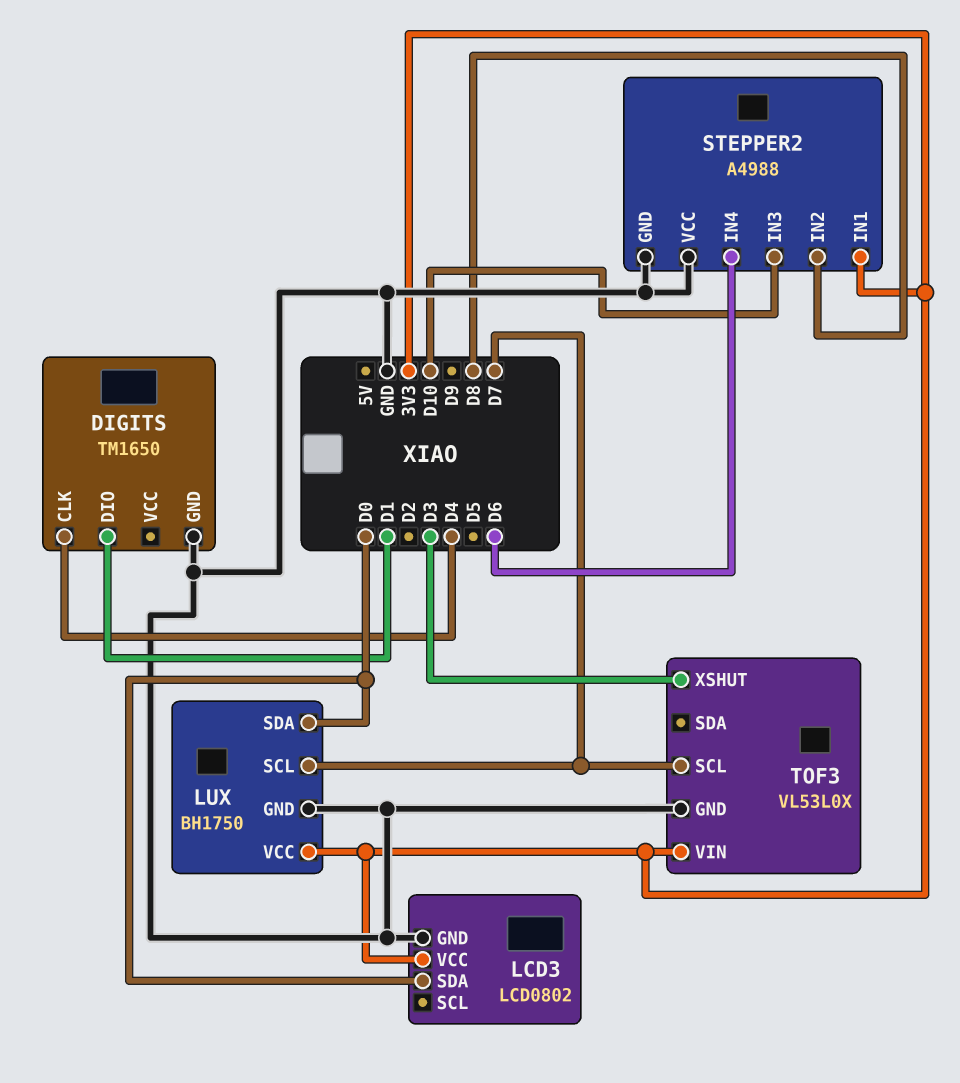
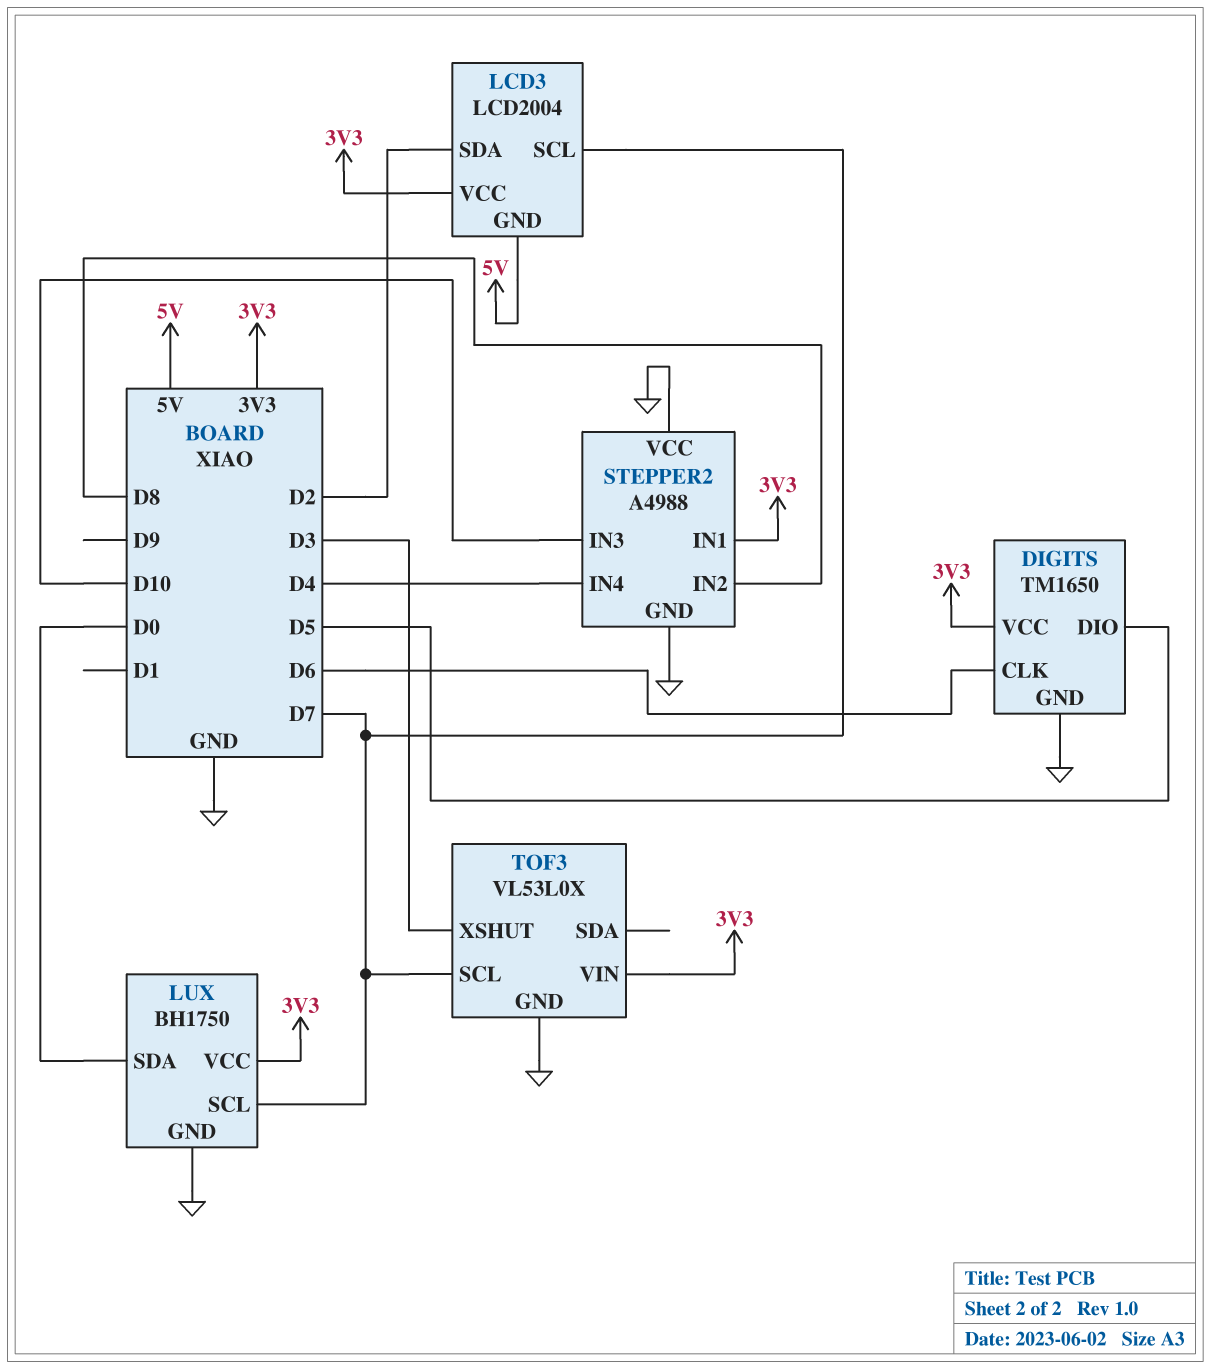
DIGITS pin CLK: D4 -> D6
DIGITS pin DIO: D1 -> D5
DIGITS pin VCC: none -> 3V3
LCD3: LCD0802 -> LCD2004
LCD3 pin GND: GND -> 5V
LCD3 pin SCL: none -> D7
LCD3 pin SDA: D0 -> D2
STEPPER2 pin IN4: D6 -> D4

